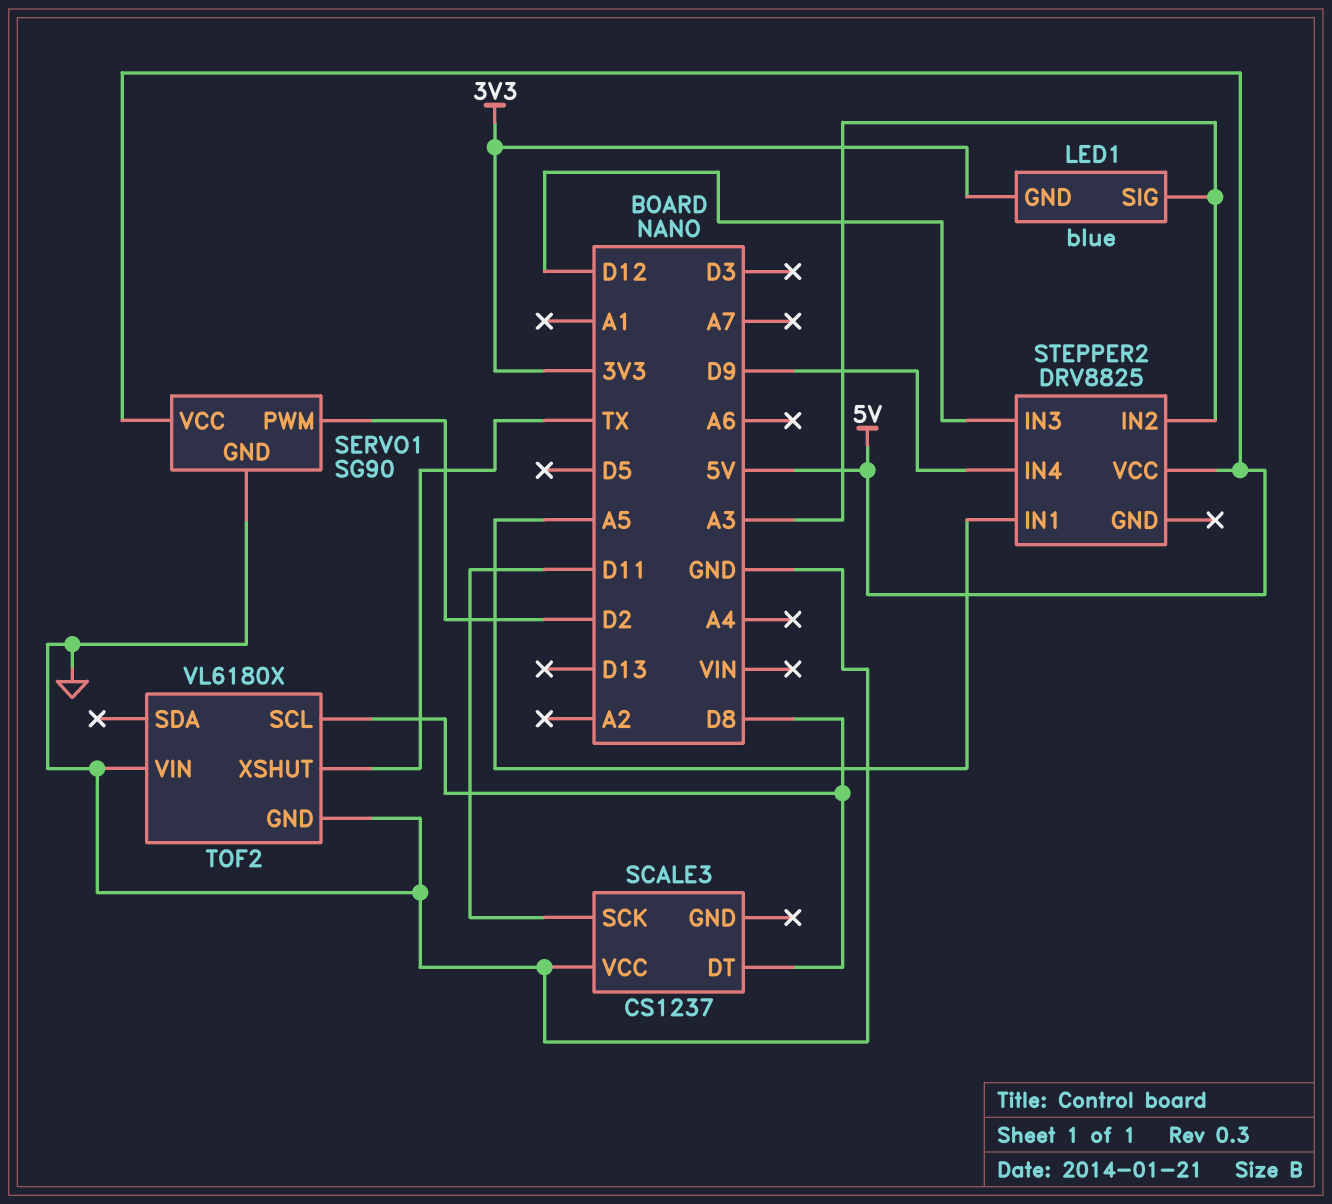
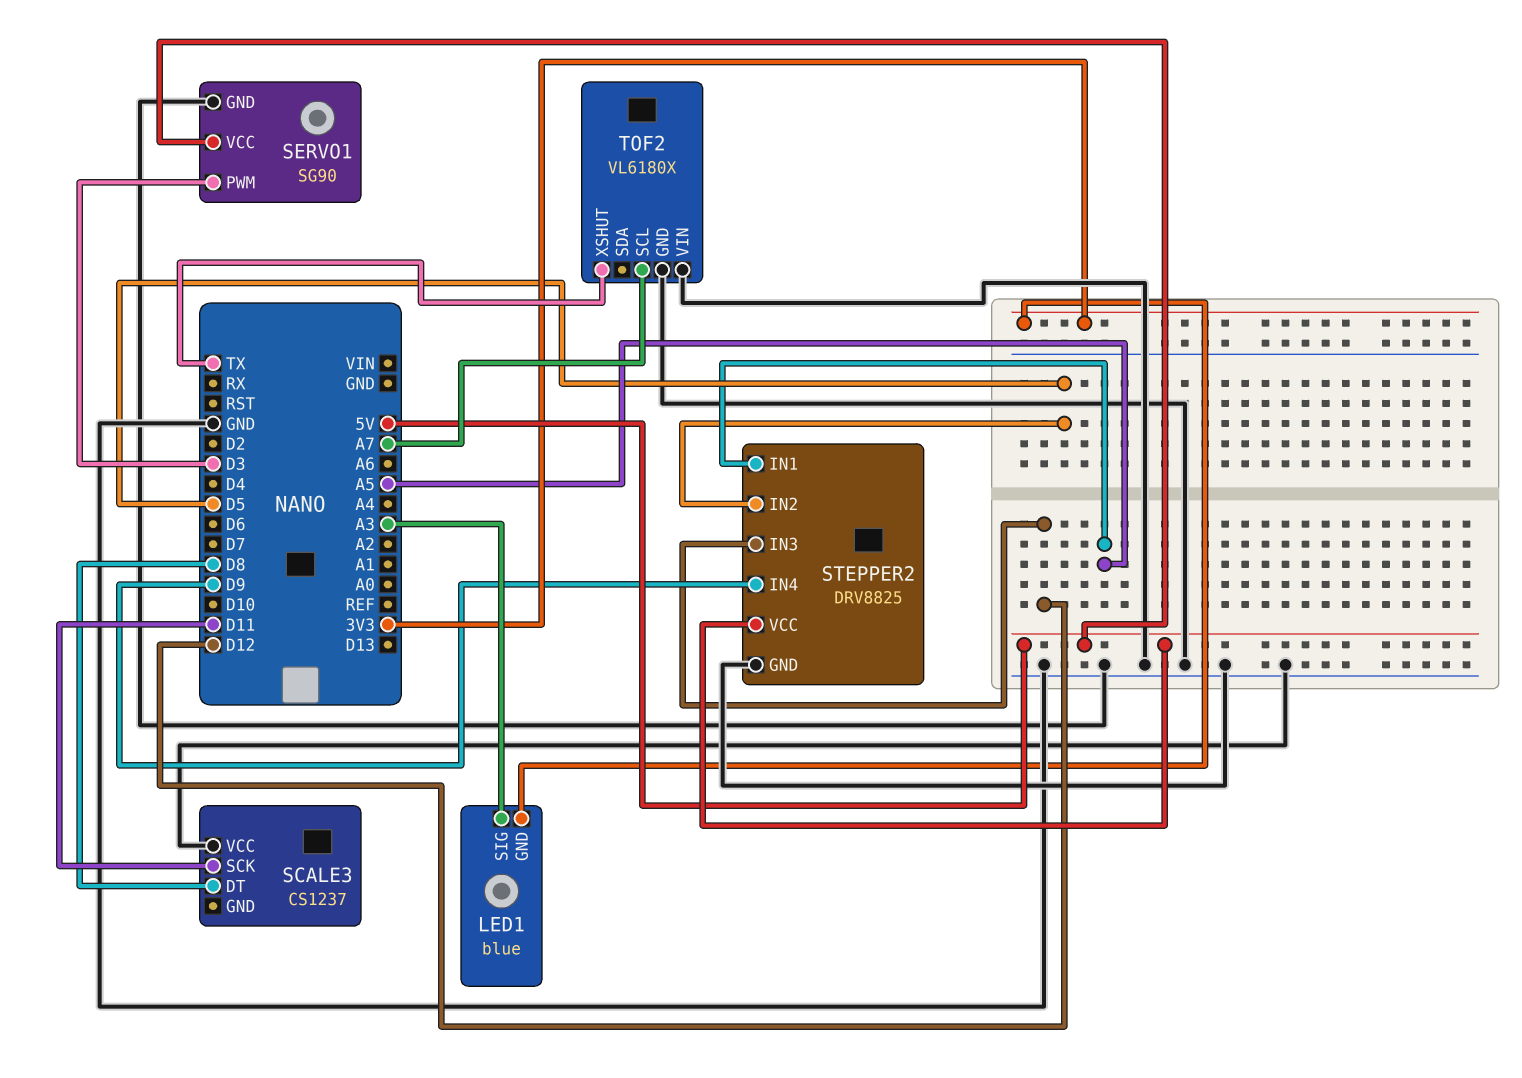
SERVO1 pin PWM: D2 -> D3
STEPPER2 pin GND: none -> GND
STEPPER2 pin IN2: A3 -> D5
TOF2 pin SCL: D8 -> A7

